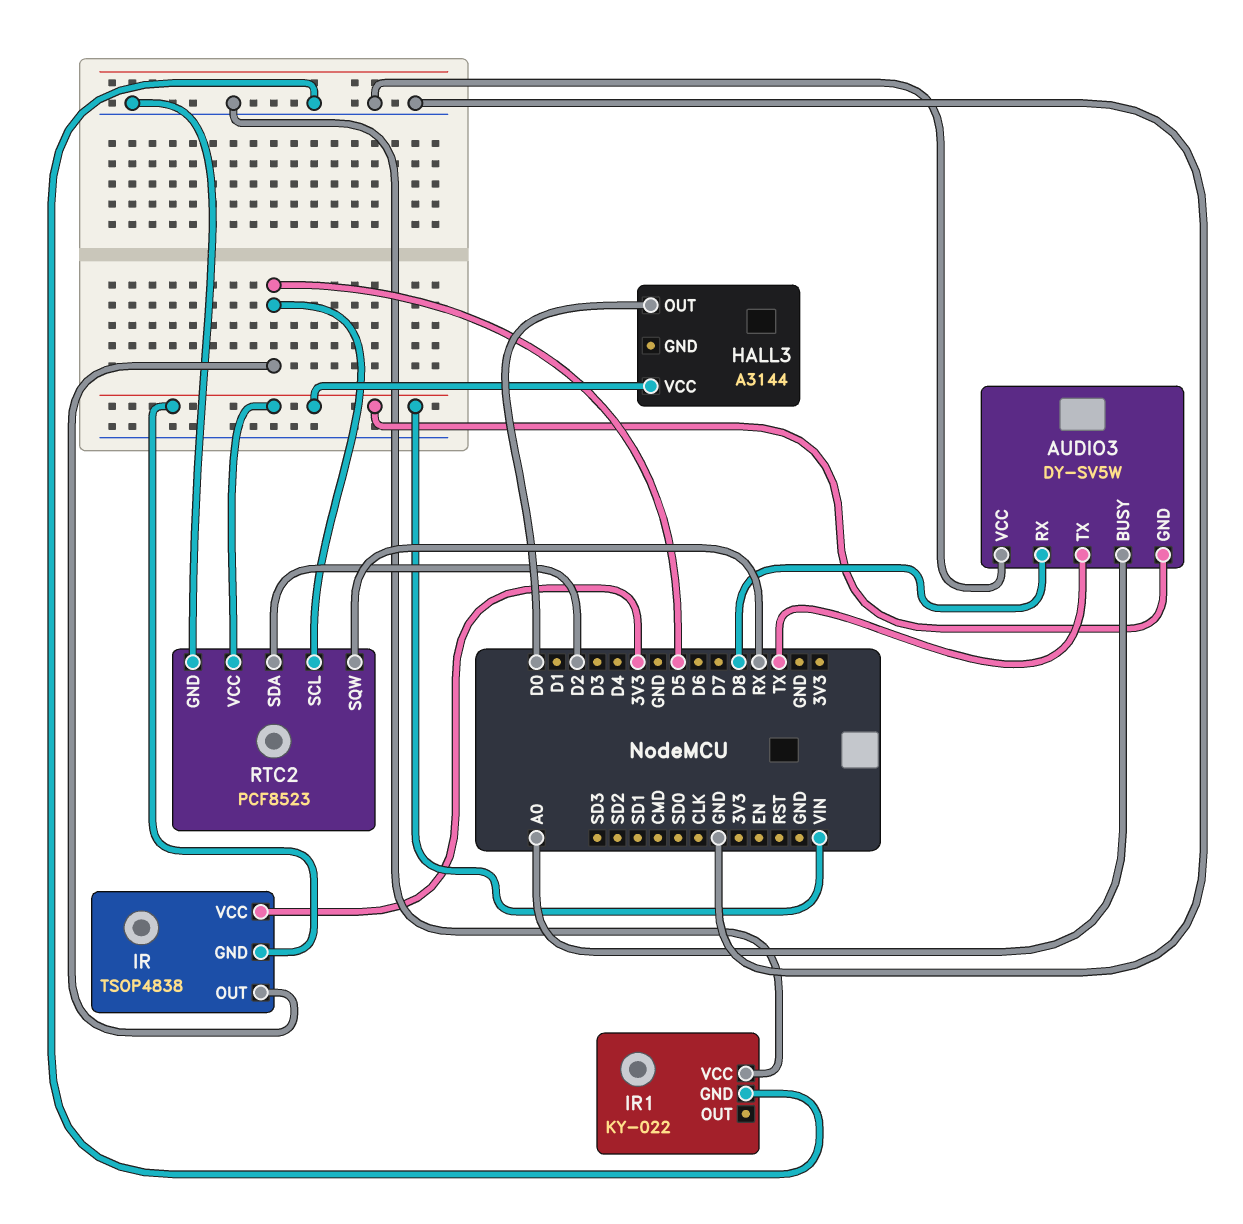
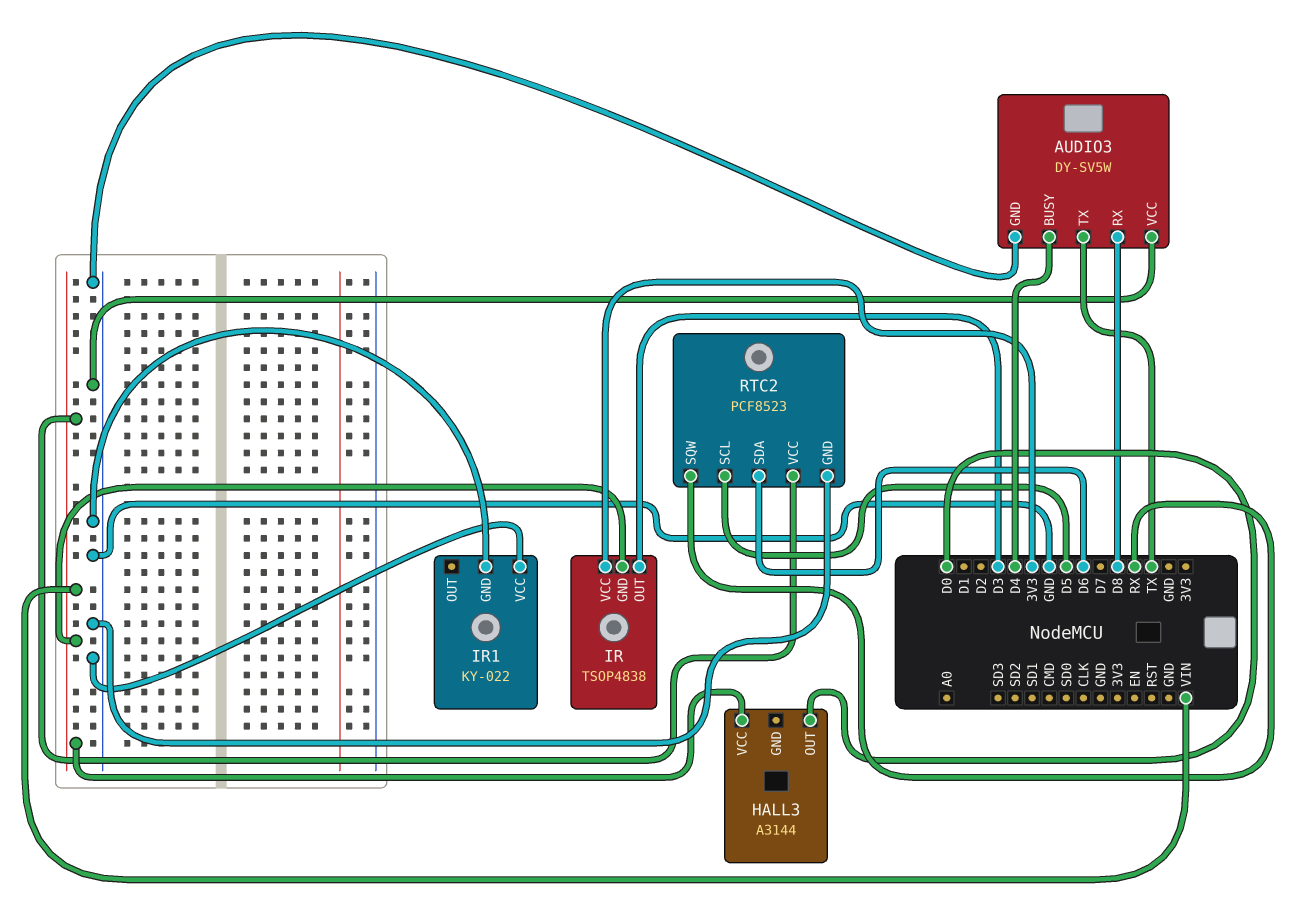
AUDIO3 pin BUSY: A0 -> D4
AUDIO3 pin GND: VIN -> GND
IR pin OUT: D5 -> D3
RTC2 pin SDA: D2 -> D6

